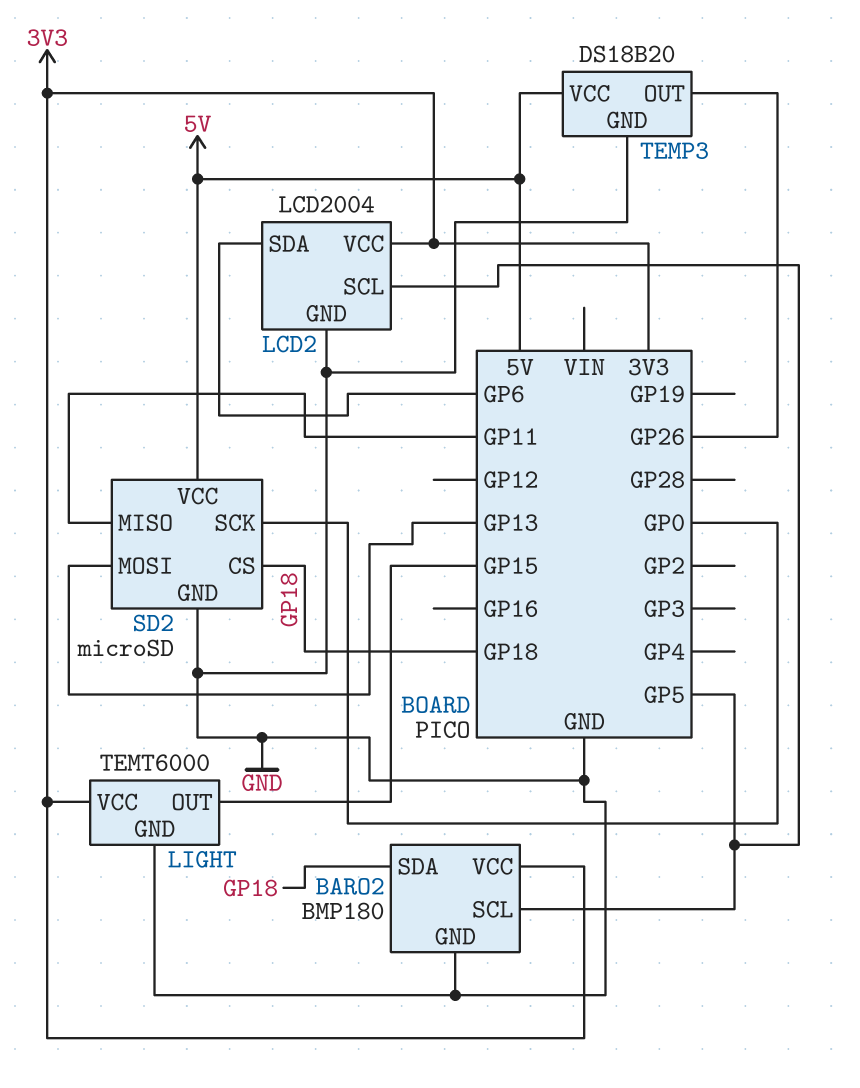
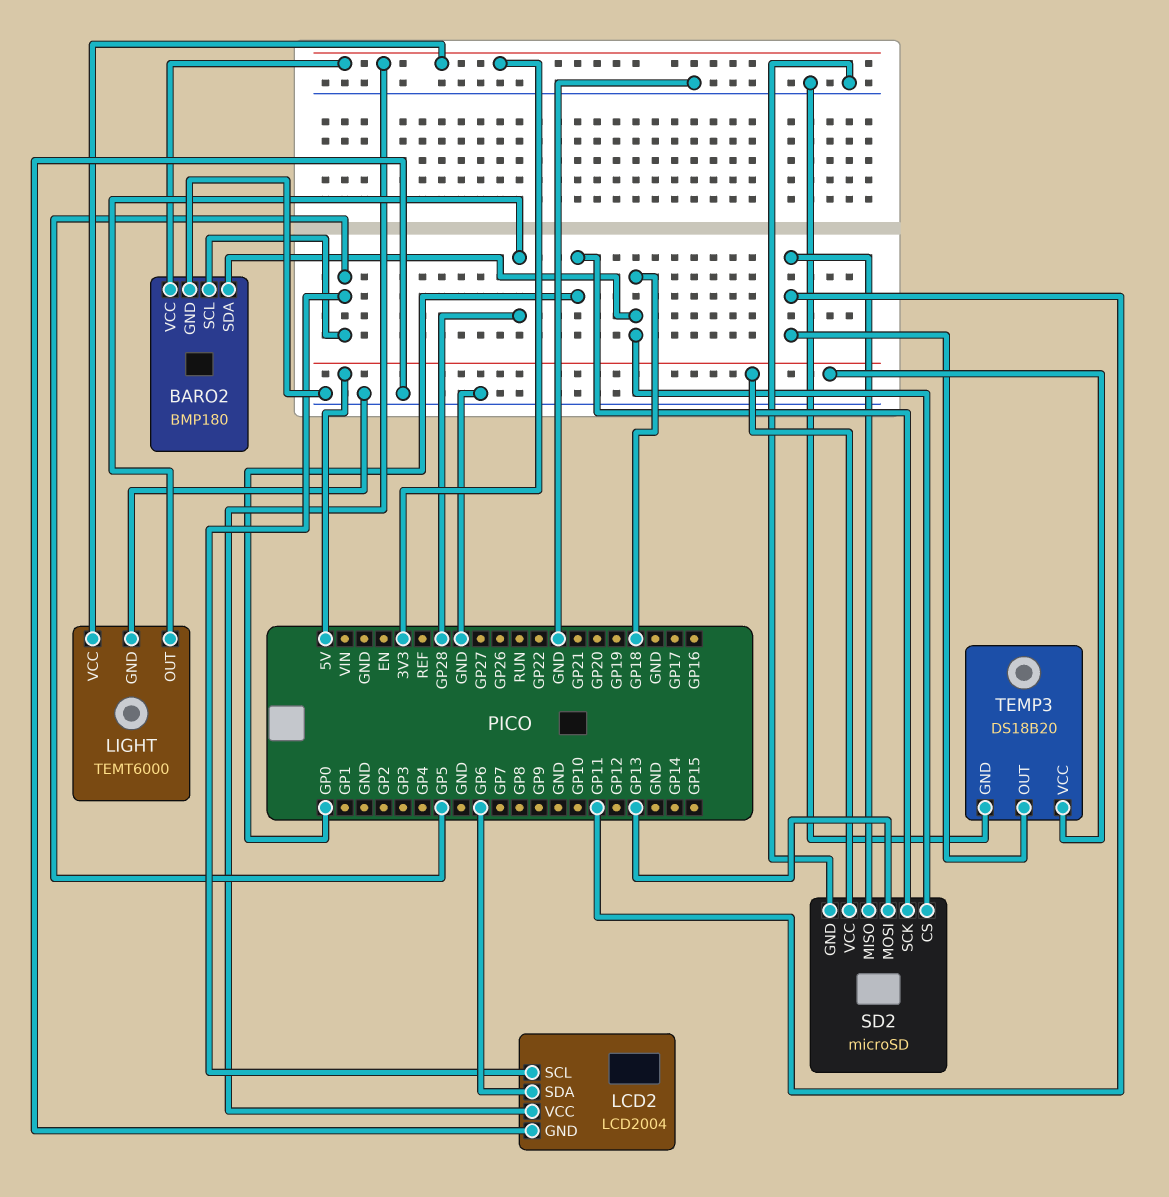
LIGHT pin OUT: GP15 -> GP28
TEMP3 pin OUT: GP26 -> GP11

